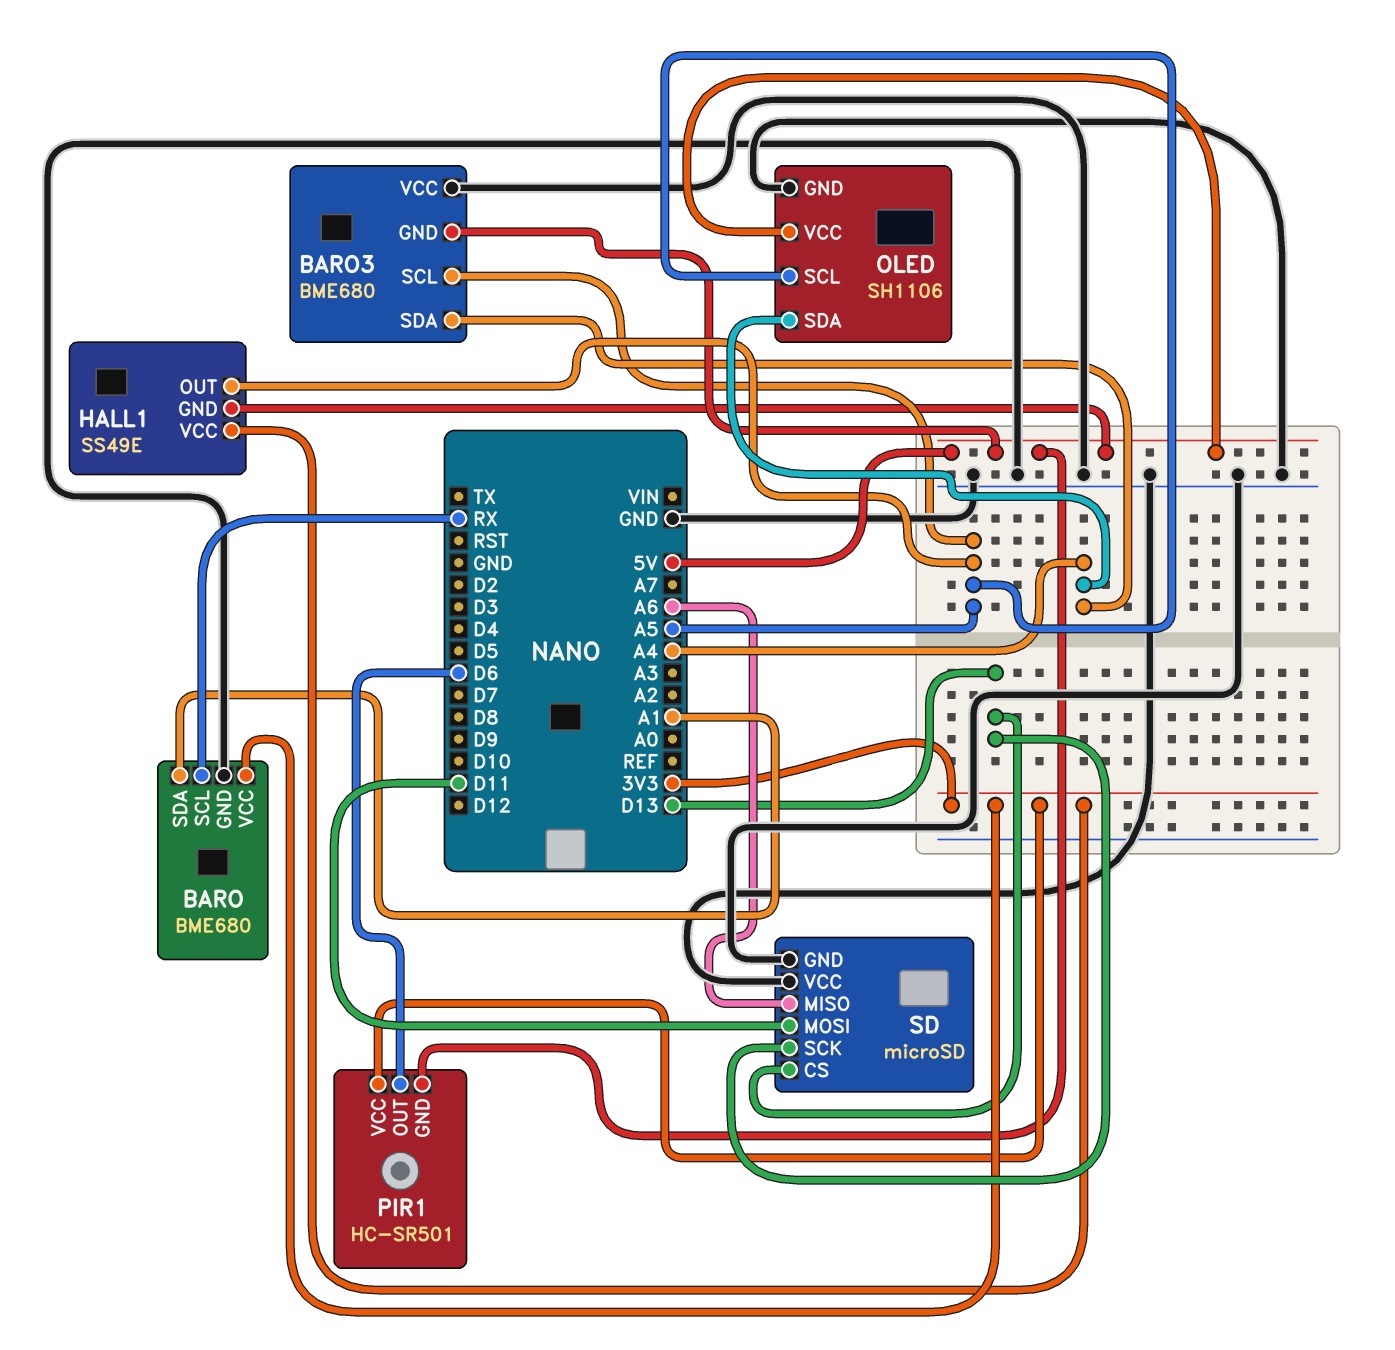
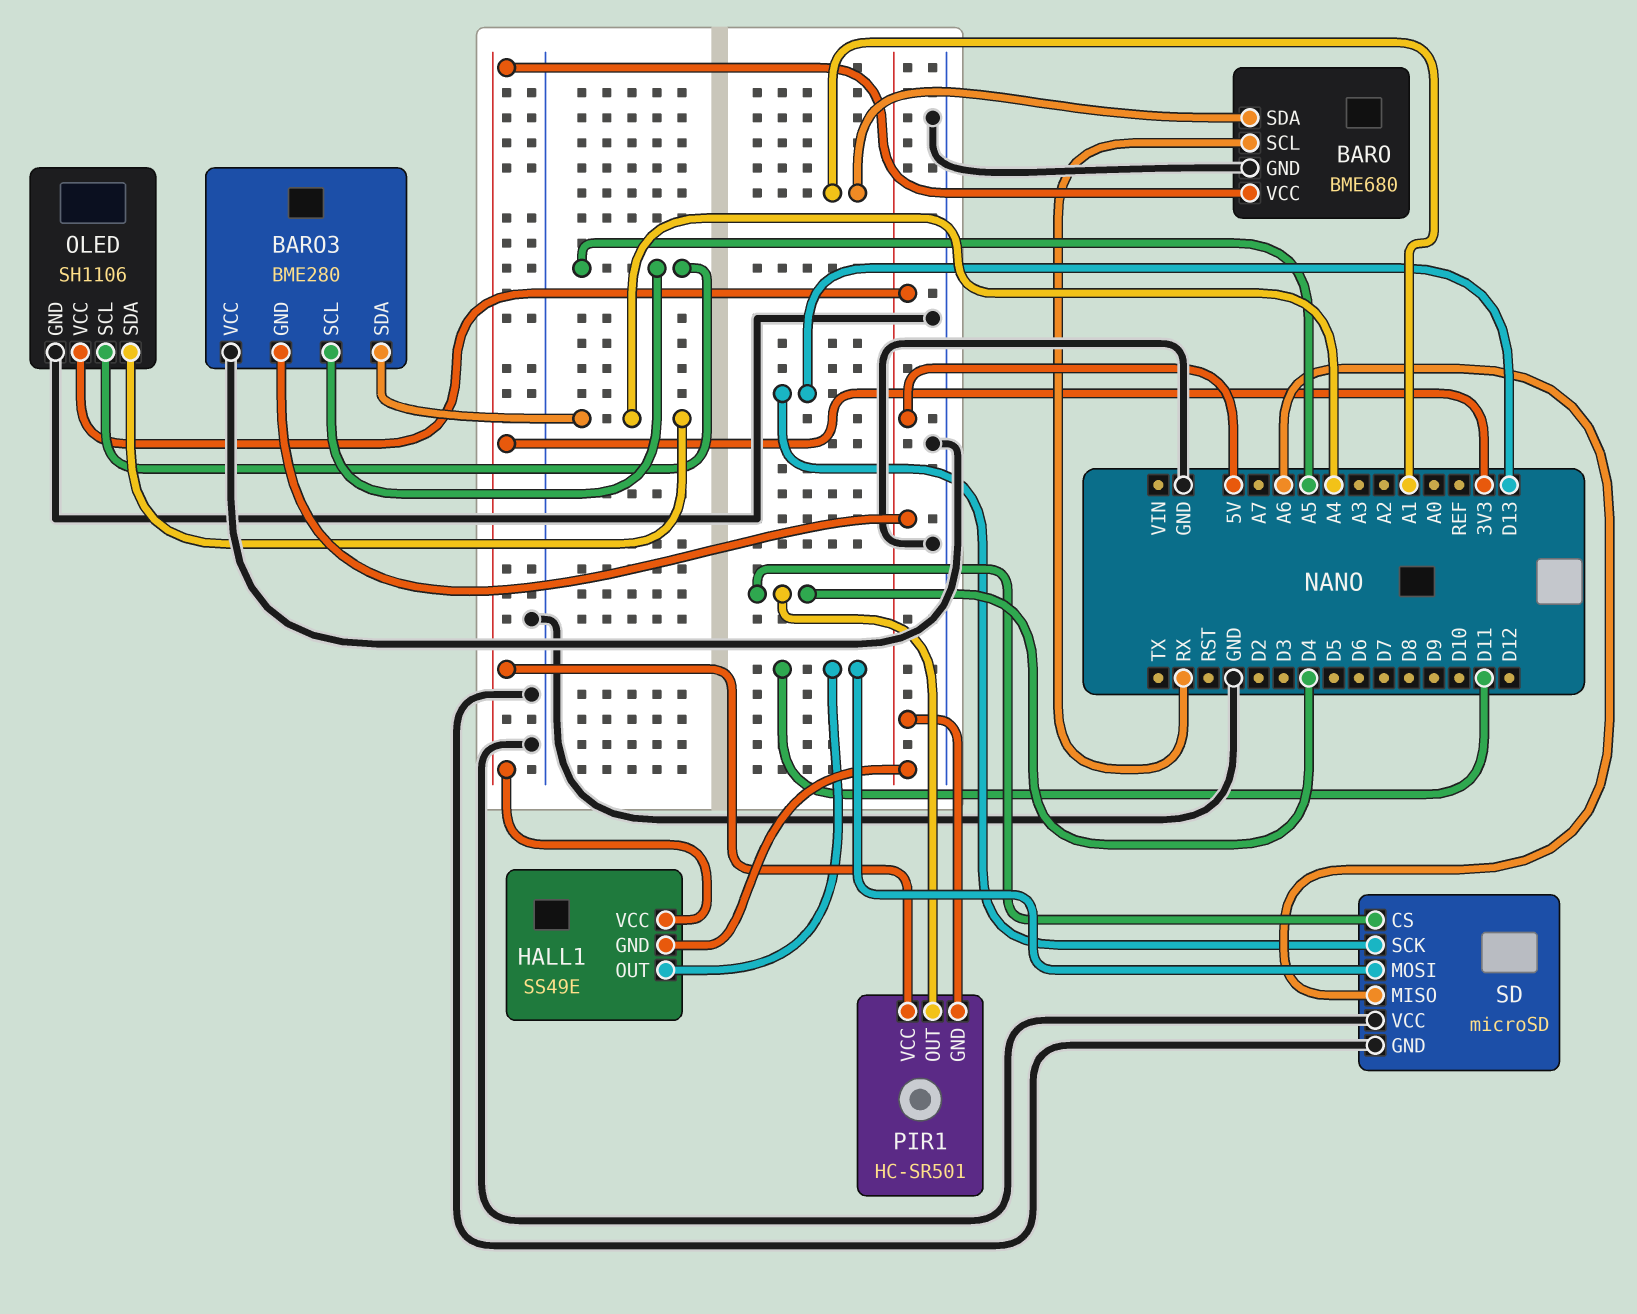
BARO3: BME680 -> BME280
HALL1 pin OUT: A5 -> D11
PIR1 pin OUT: D6 -> D4
SD pin CS: D13 -> D4

